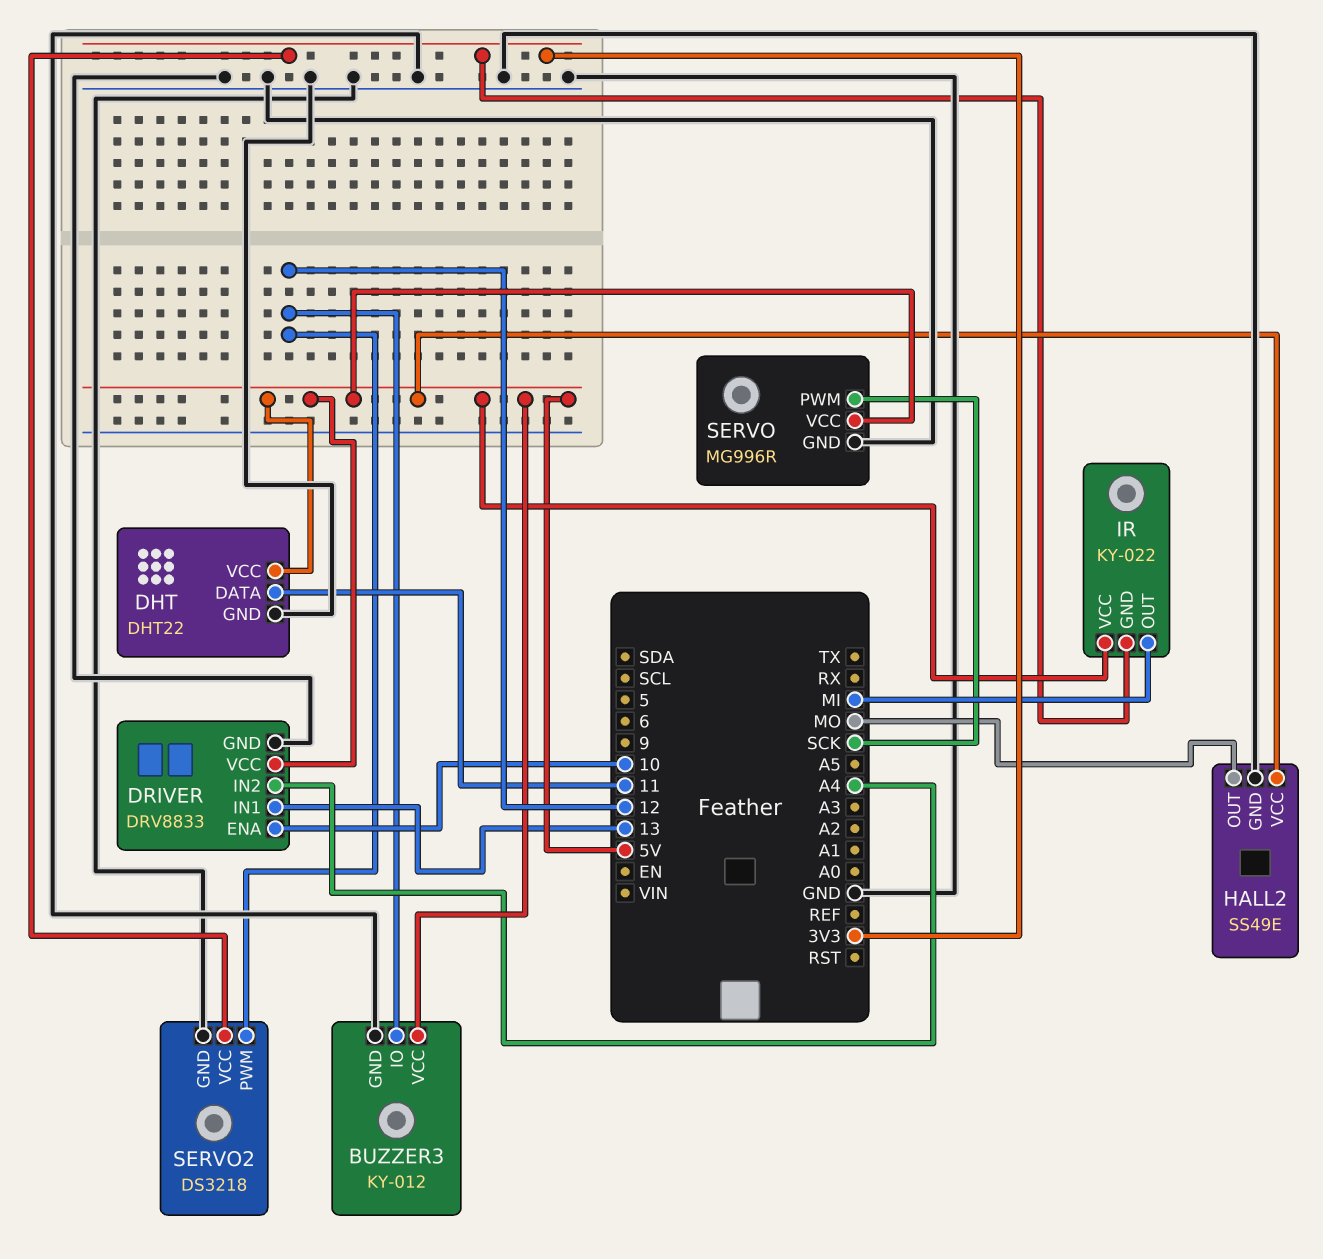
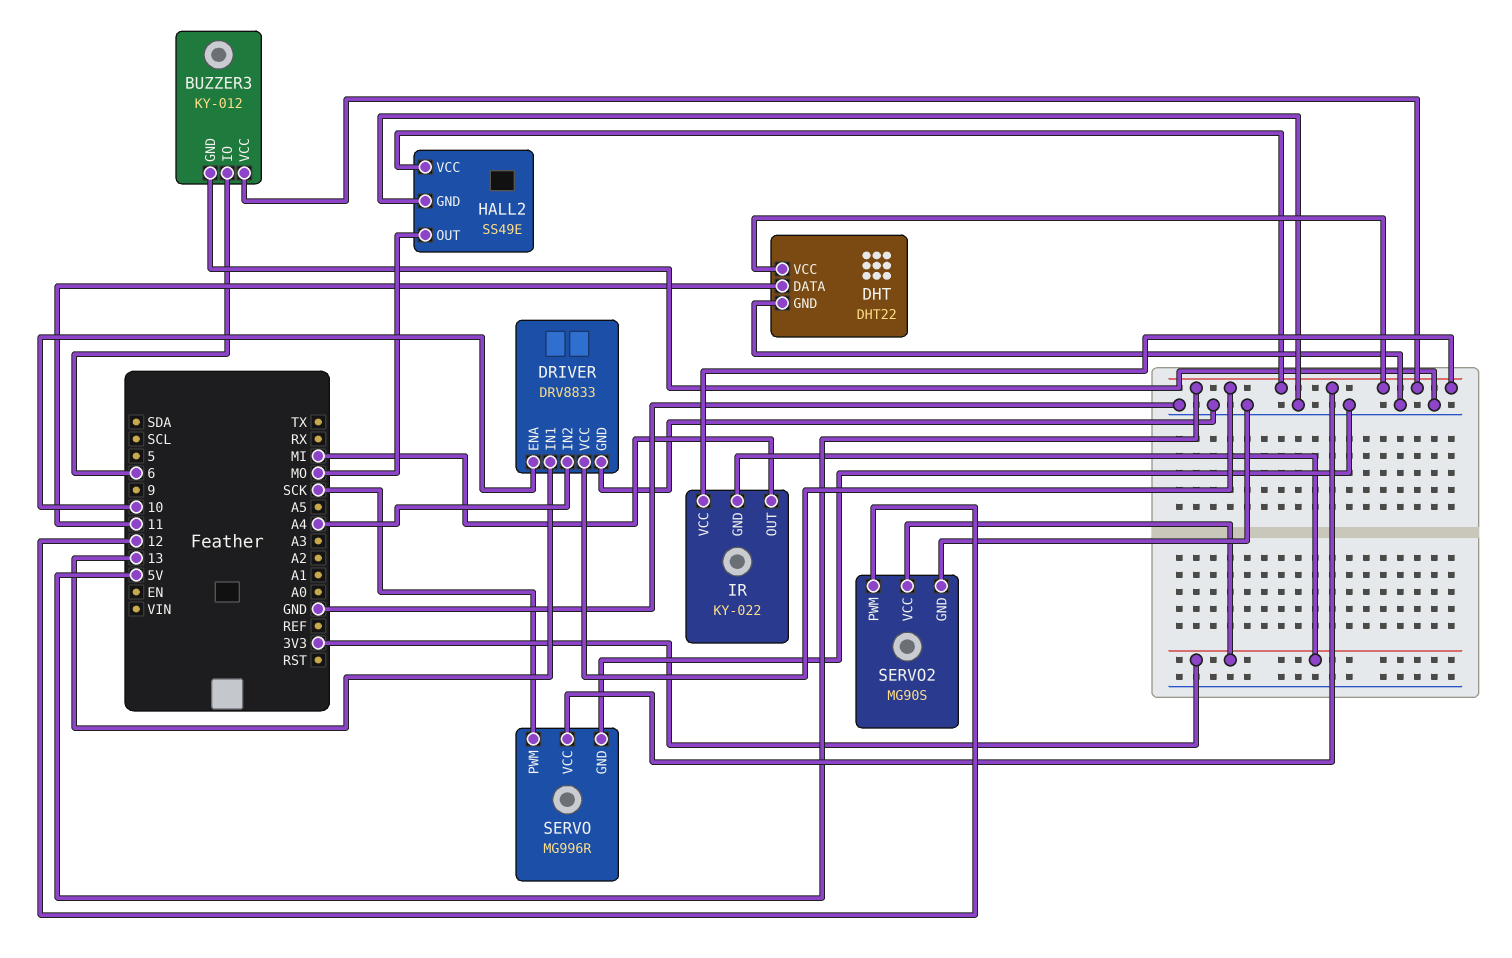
BUZZER3 pin IO: 12 -> 6
SERVO2: DS3218 -> MG90S

